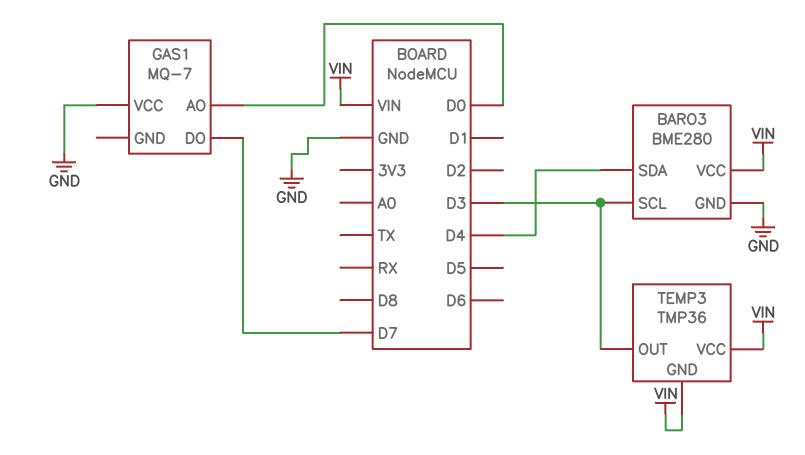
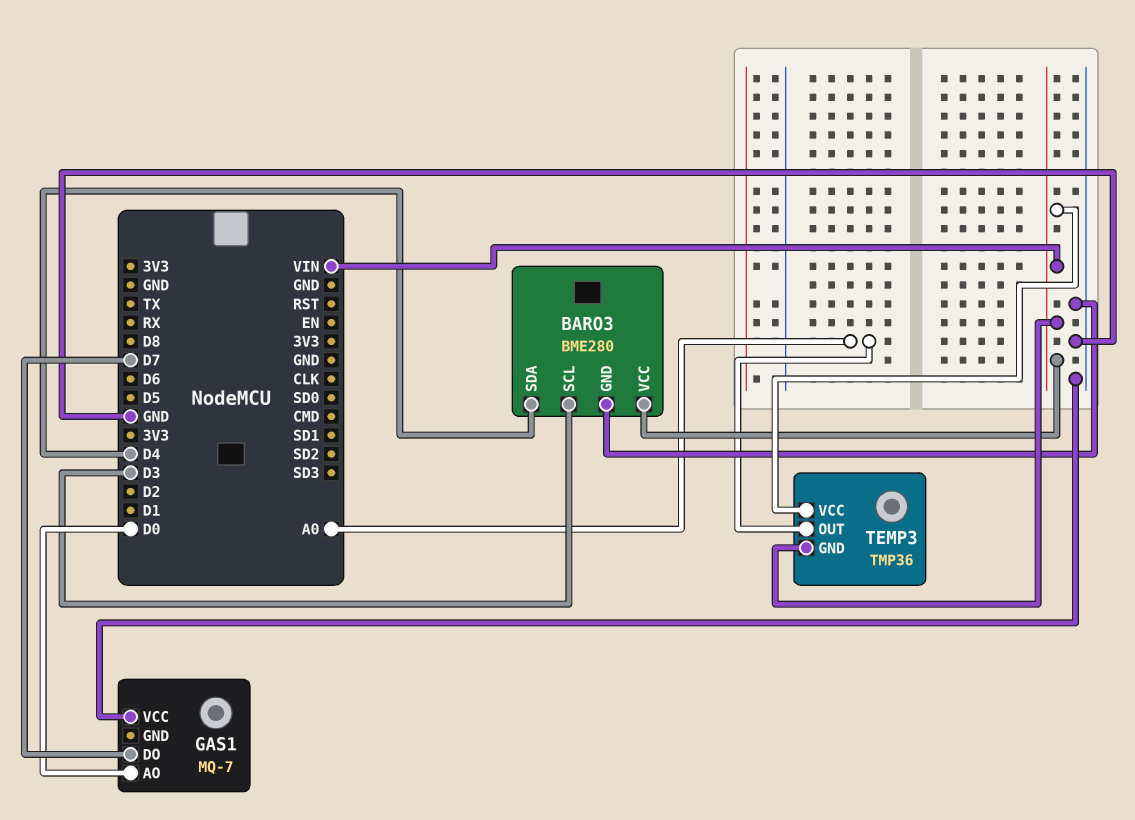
TEMP3 pin OUT: D3 -> A0

